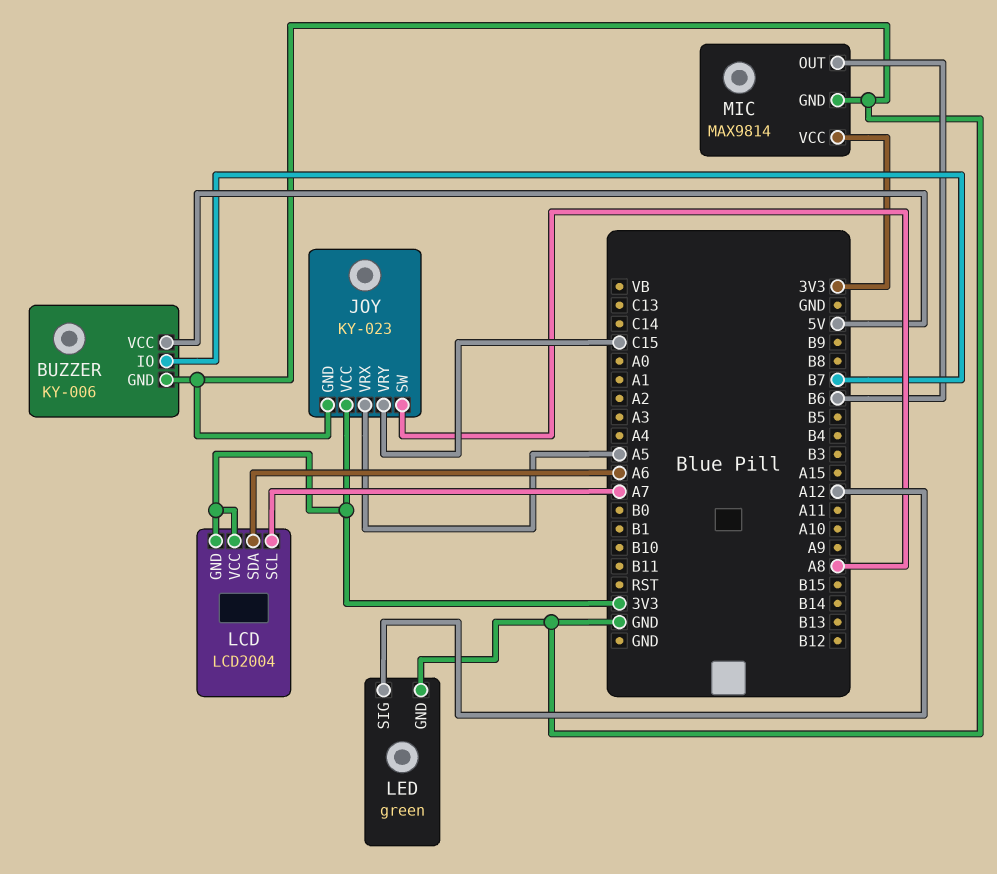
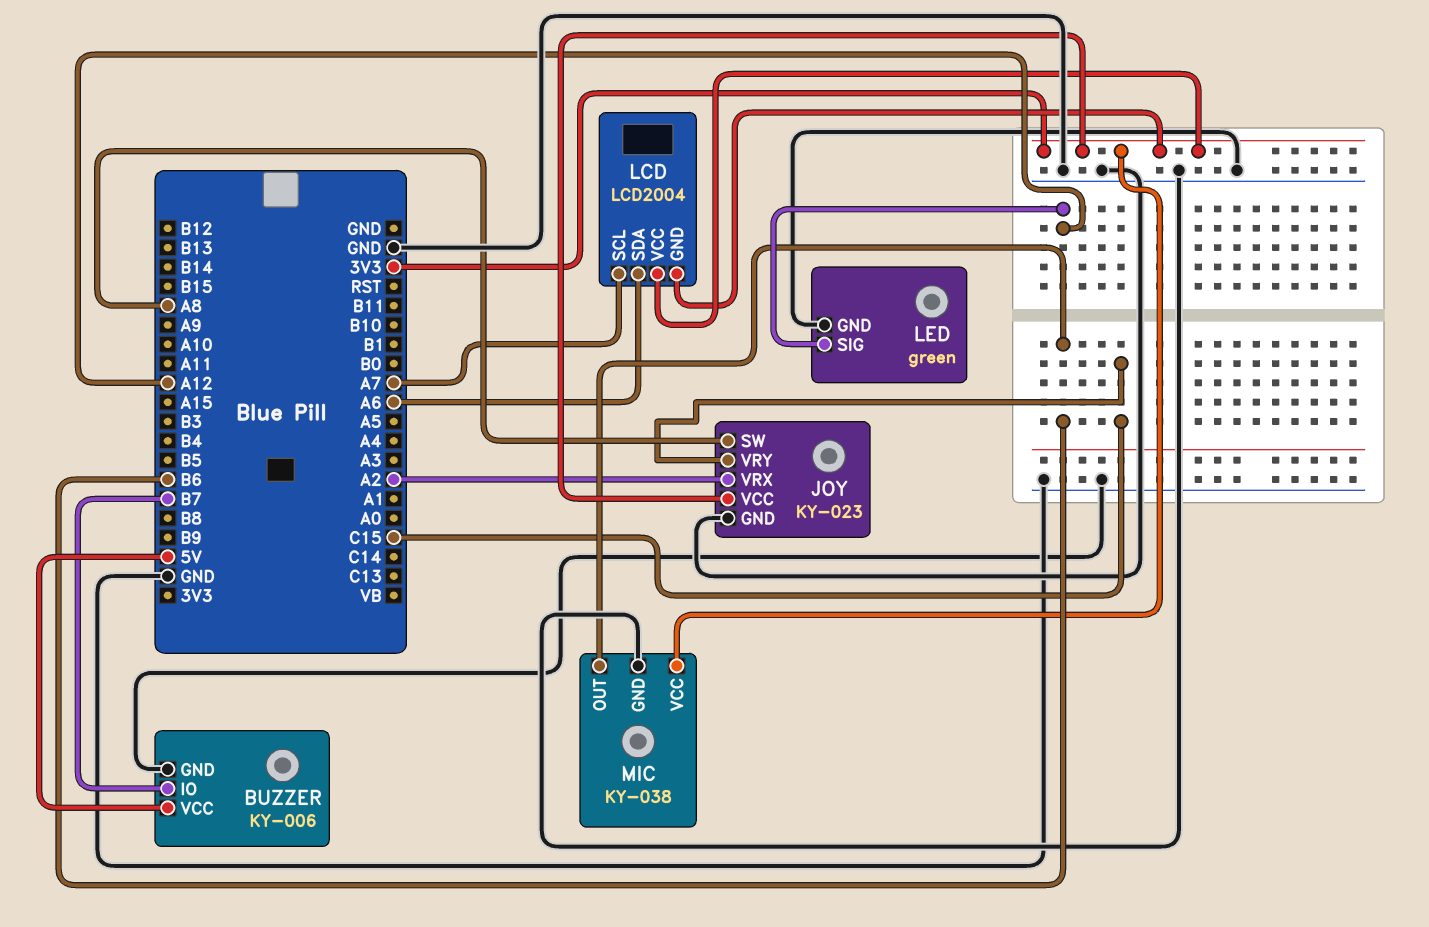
JOY pin VRX: A5 -> A2
MIC: MAX9814 -> KY-038

